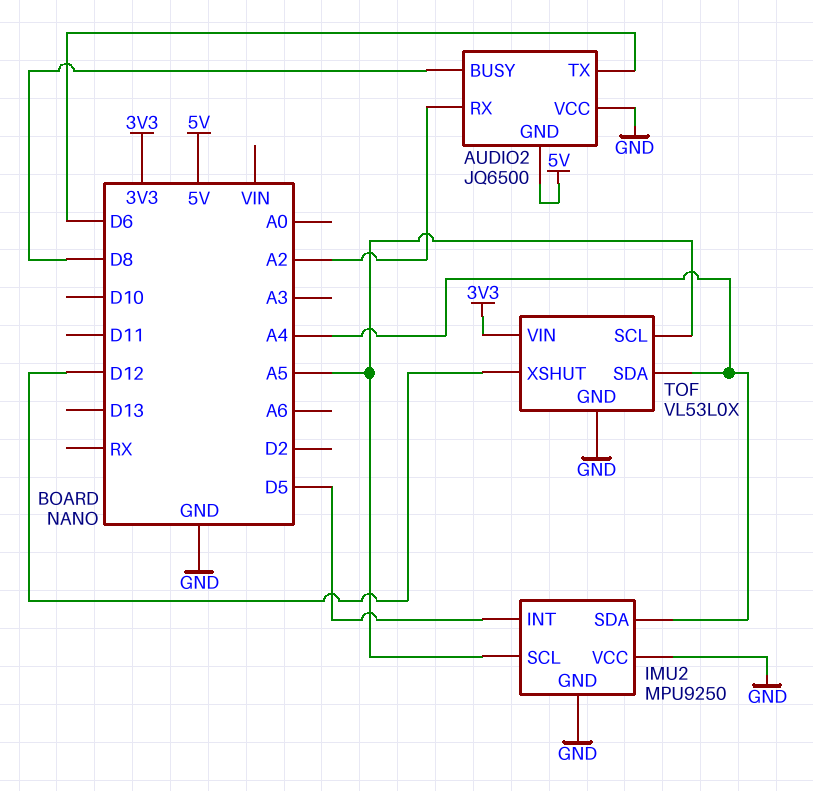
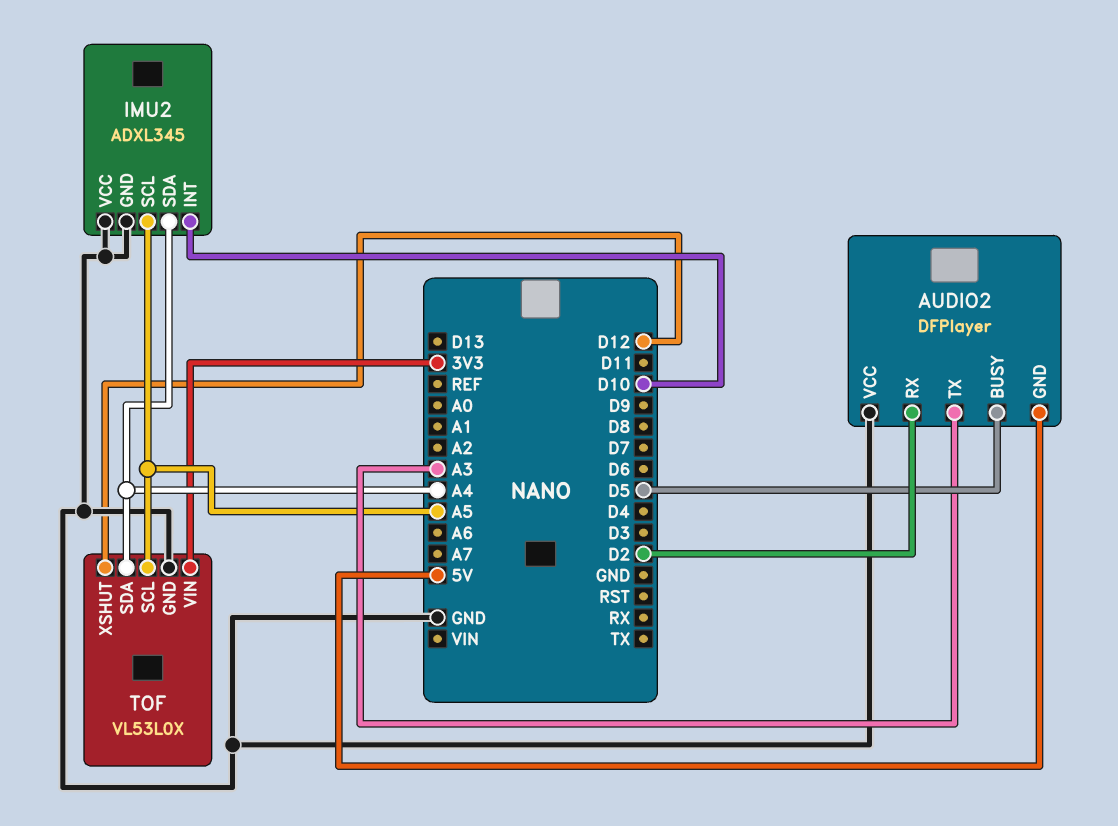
AUDIO2: JQ6500 -> DFPlayer
AUDIO2 pin BUSY: D8 -> D5
AUDIO2 pin RX: A2 -> D2
AUDIO2 pin TX: D6 -> A3
IMU2: MPU9250 -> ADXL345
IMU2 pin INT: D5 -> D10

